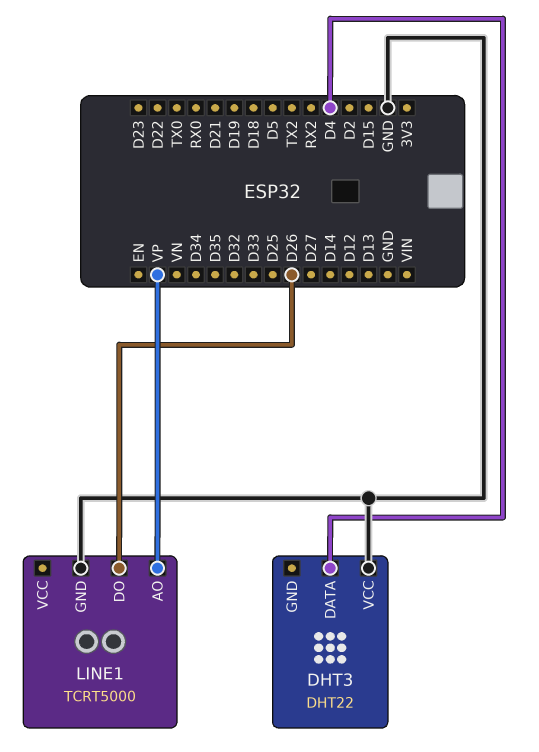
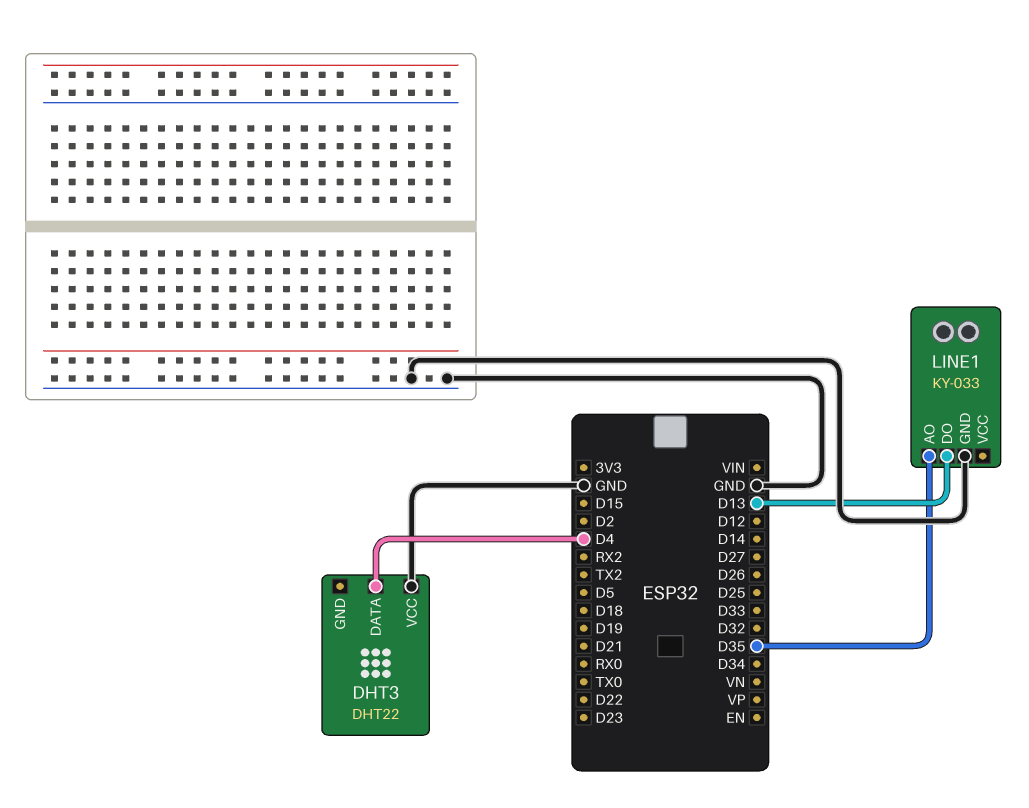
LINE1: TCRT5000 -> KY-033
LINE1 pin AO: VP -> D35
LINE1 pin DO: D26 -> D13

